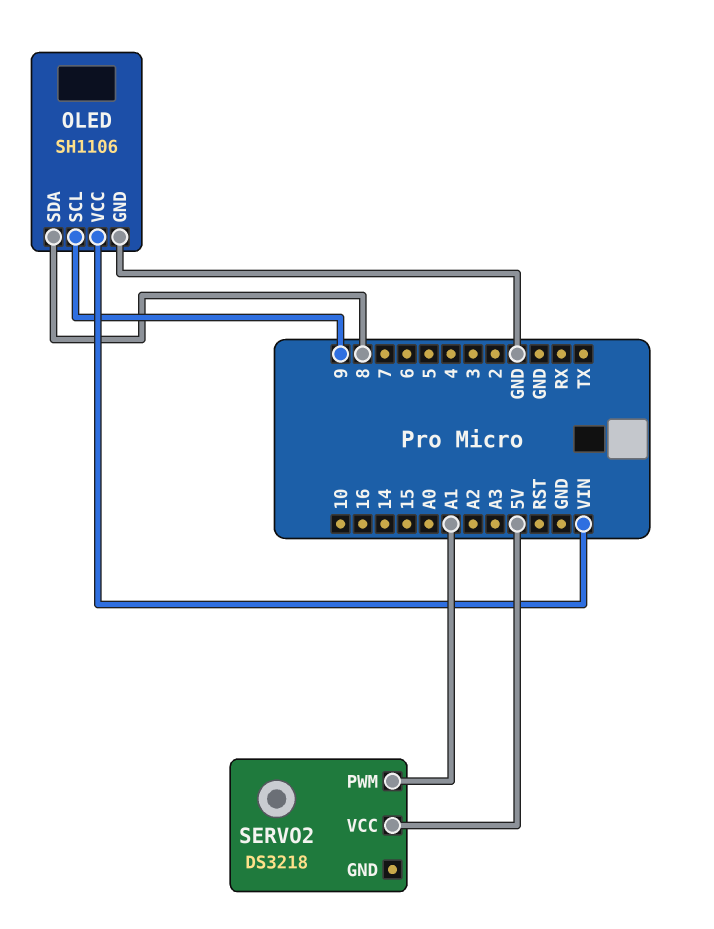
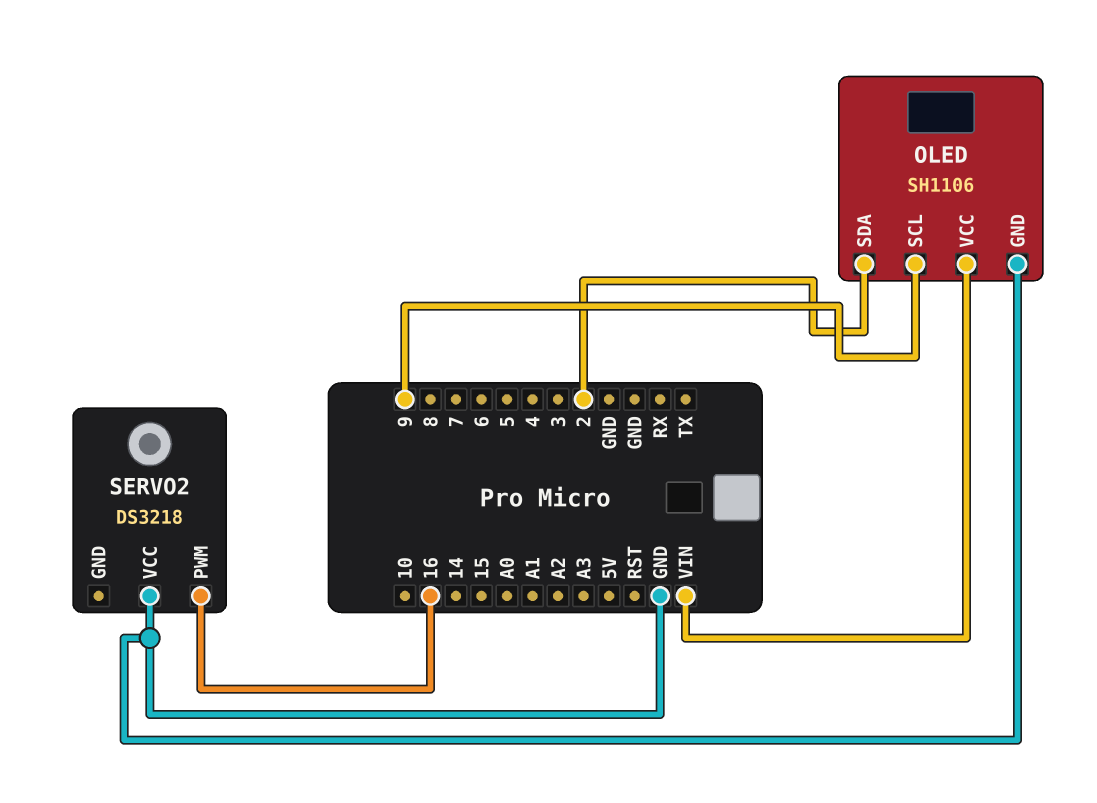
OLED pin SDA: 8 -> 2
SERVO2 pin PWM: A1 -> 16
SERVO2 pin VCC: 5V -> GND

